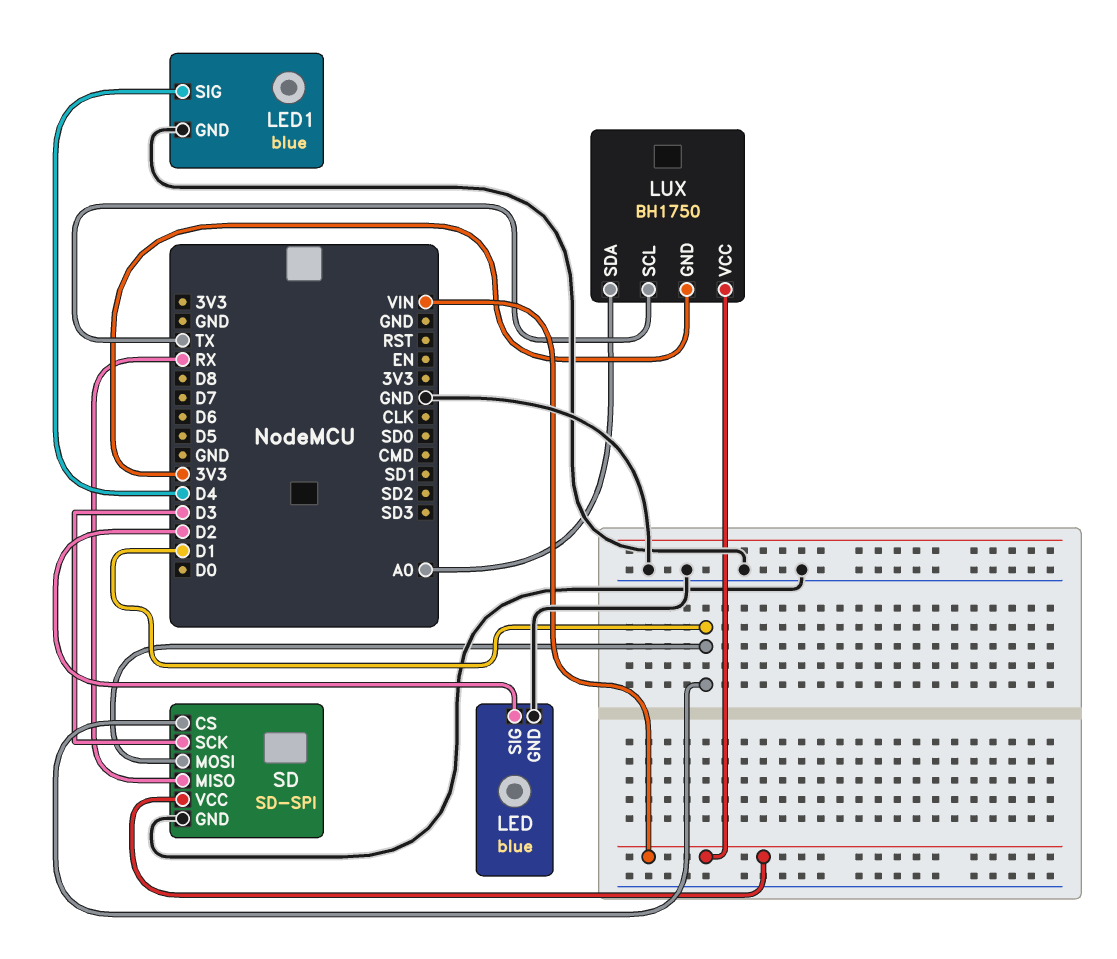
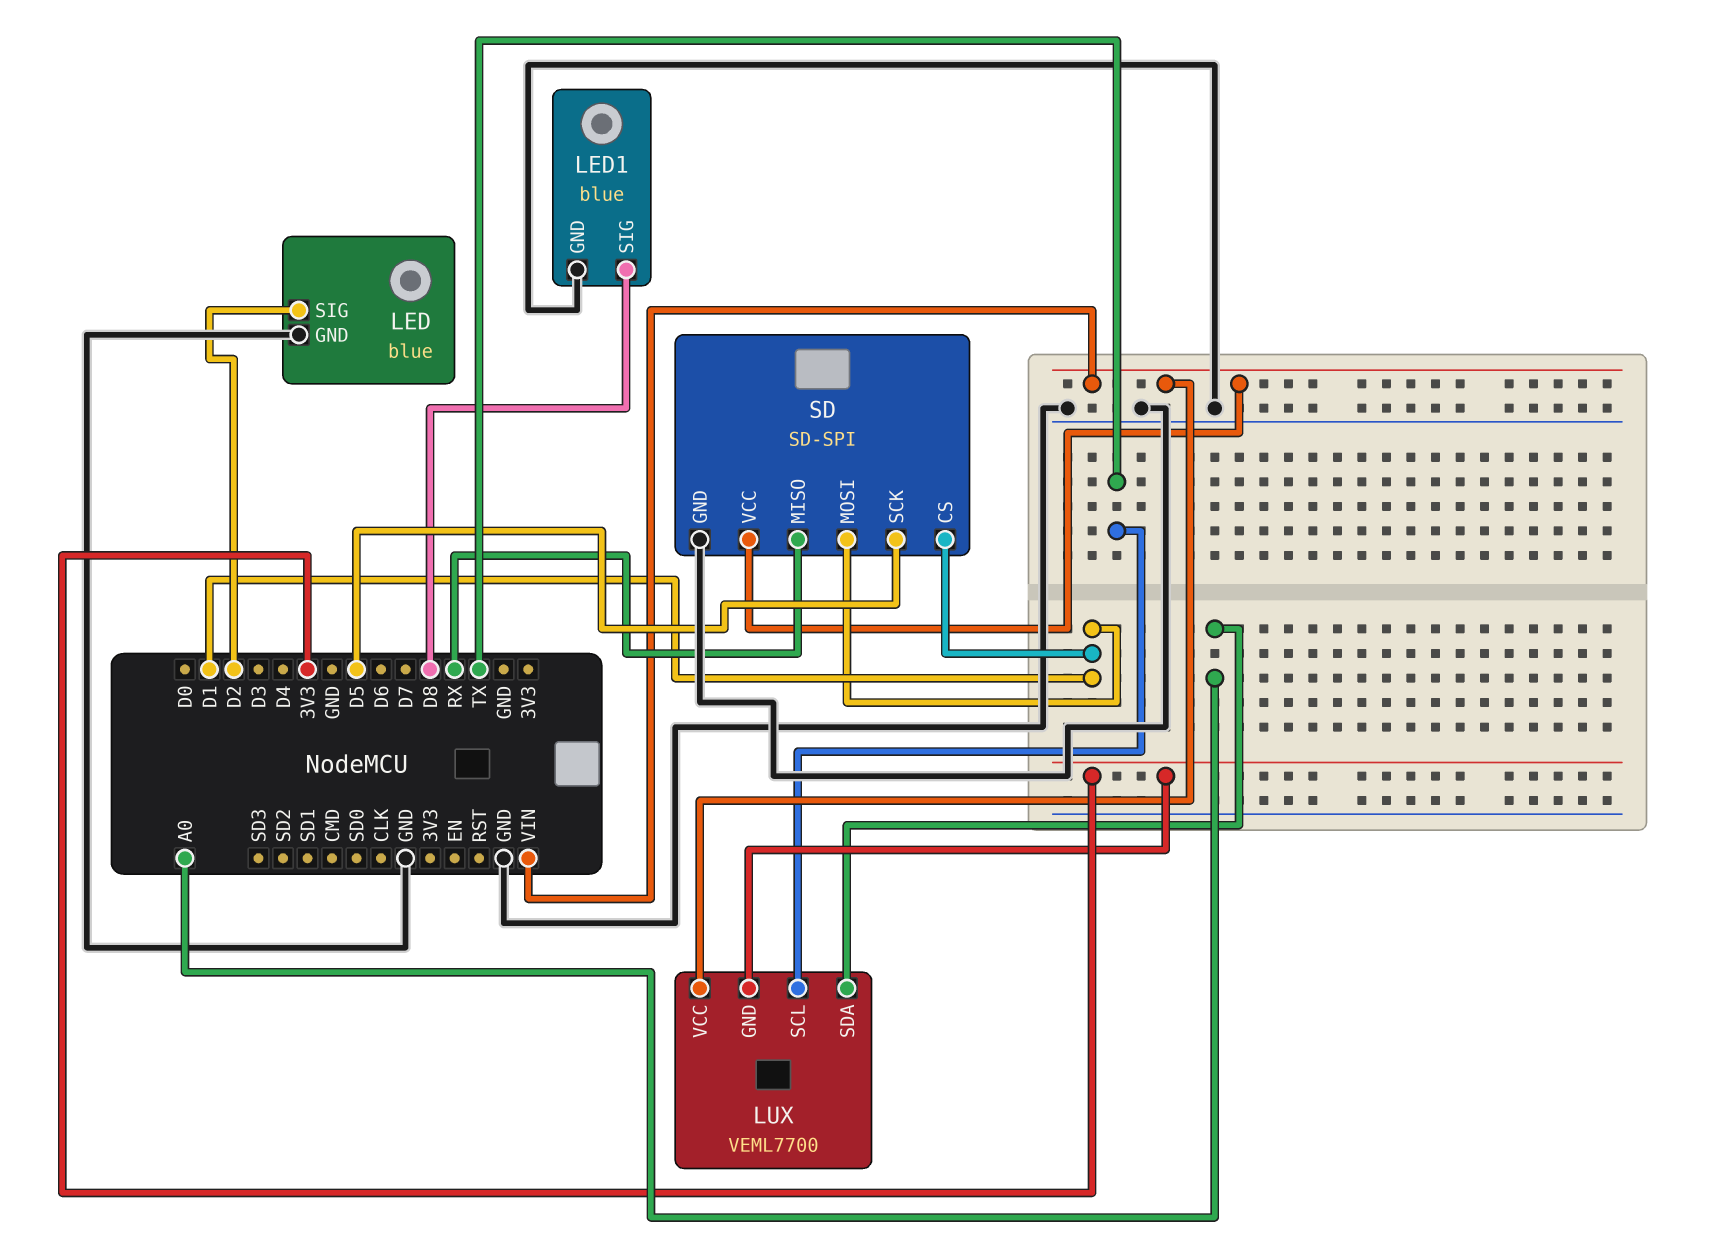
LED1 pin SIG: D4 -> D8
LUX: BH1750 -> VEML7700
SD pin SCK: D3 -> D5

